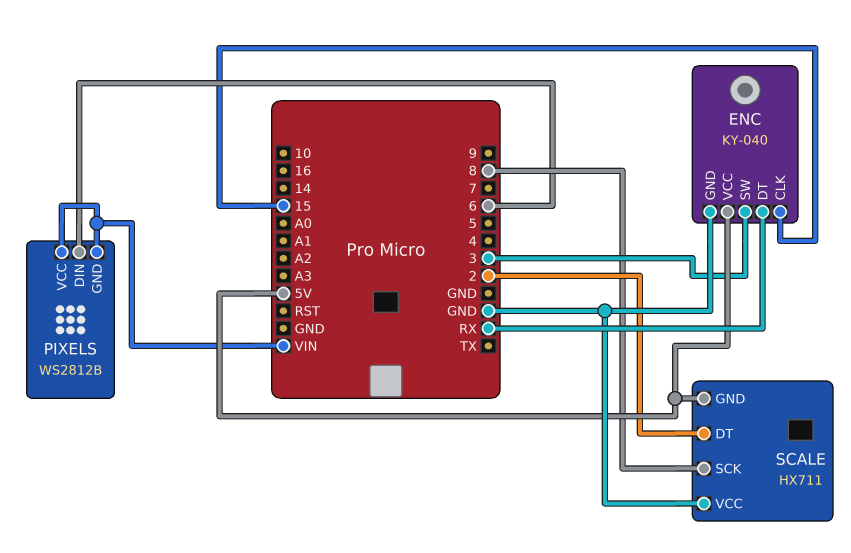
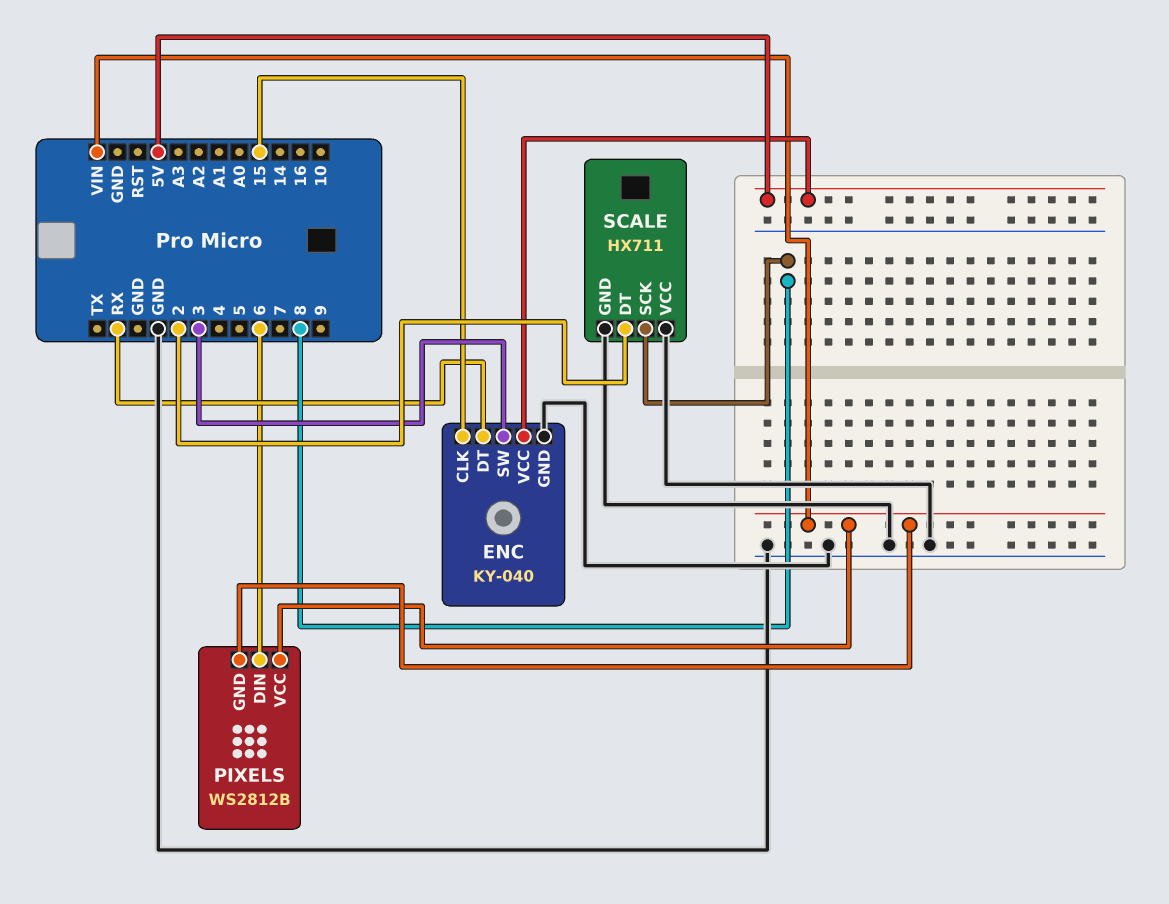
SCALE pin GND: 5V -> GND

